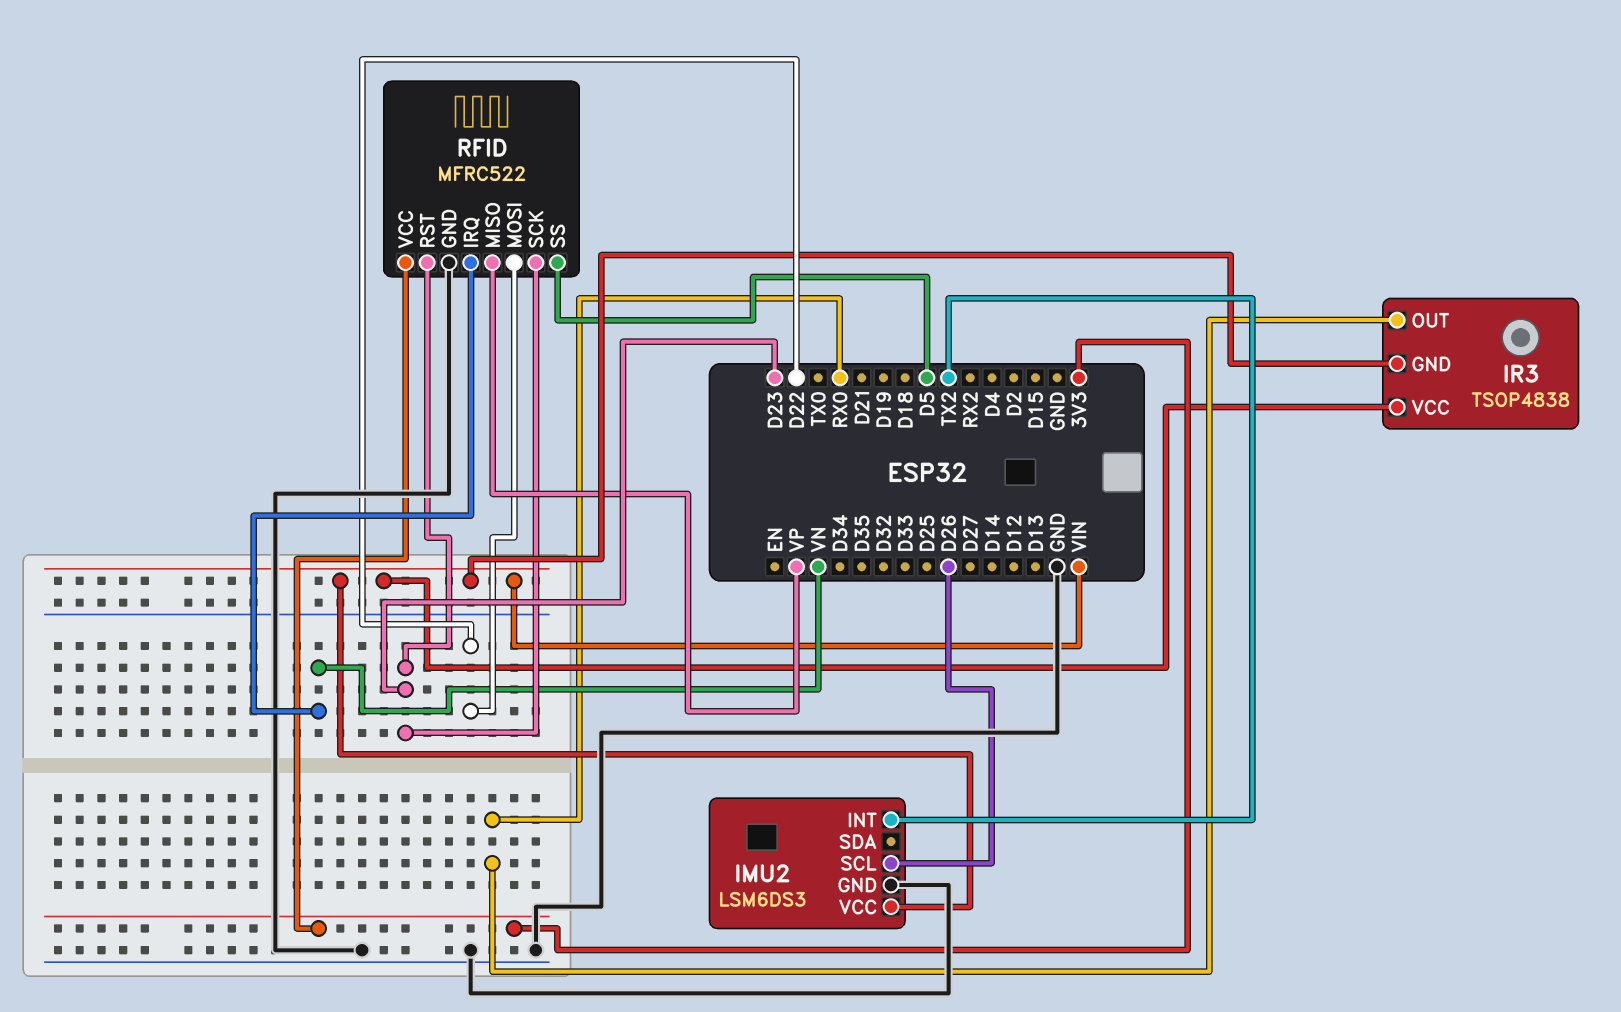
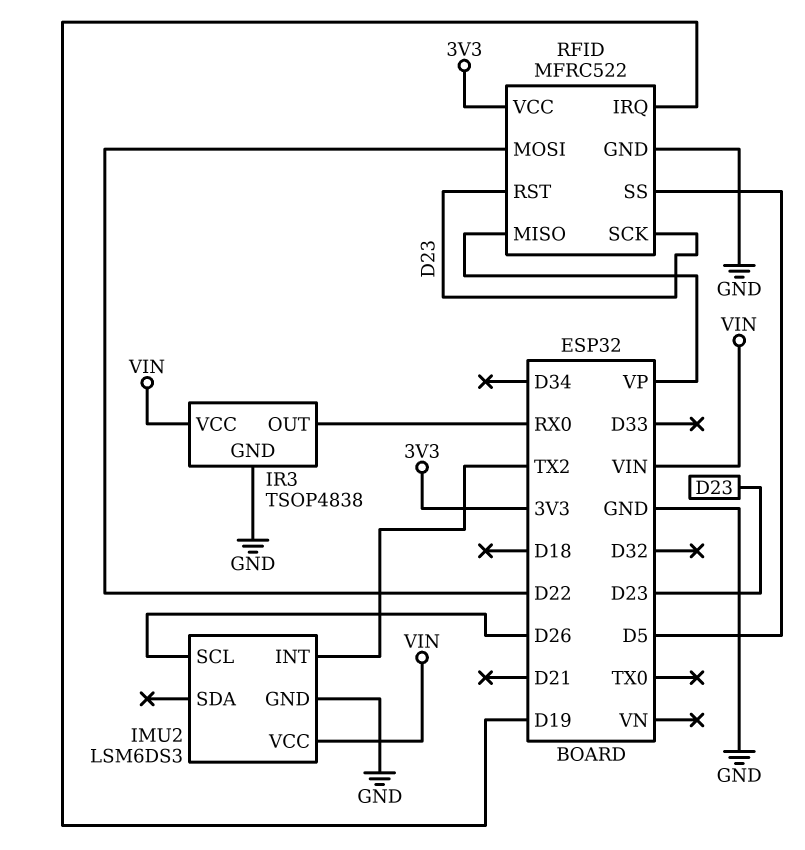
IR3 pin GND: VIN -> GND
RFID pin IRQ: VN -> D19

